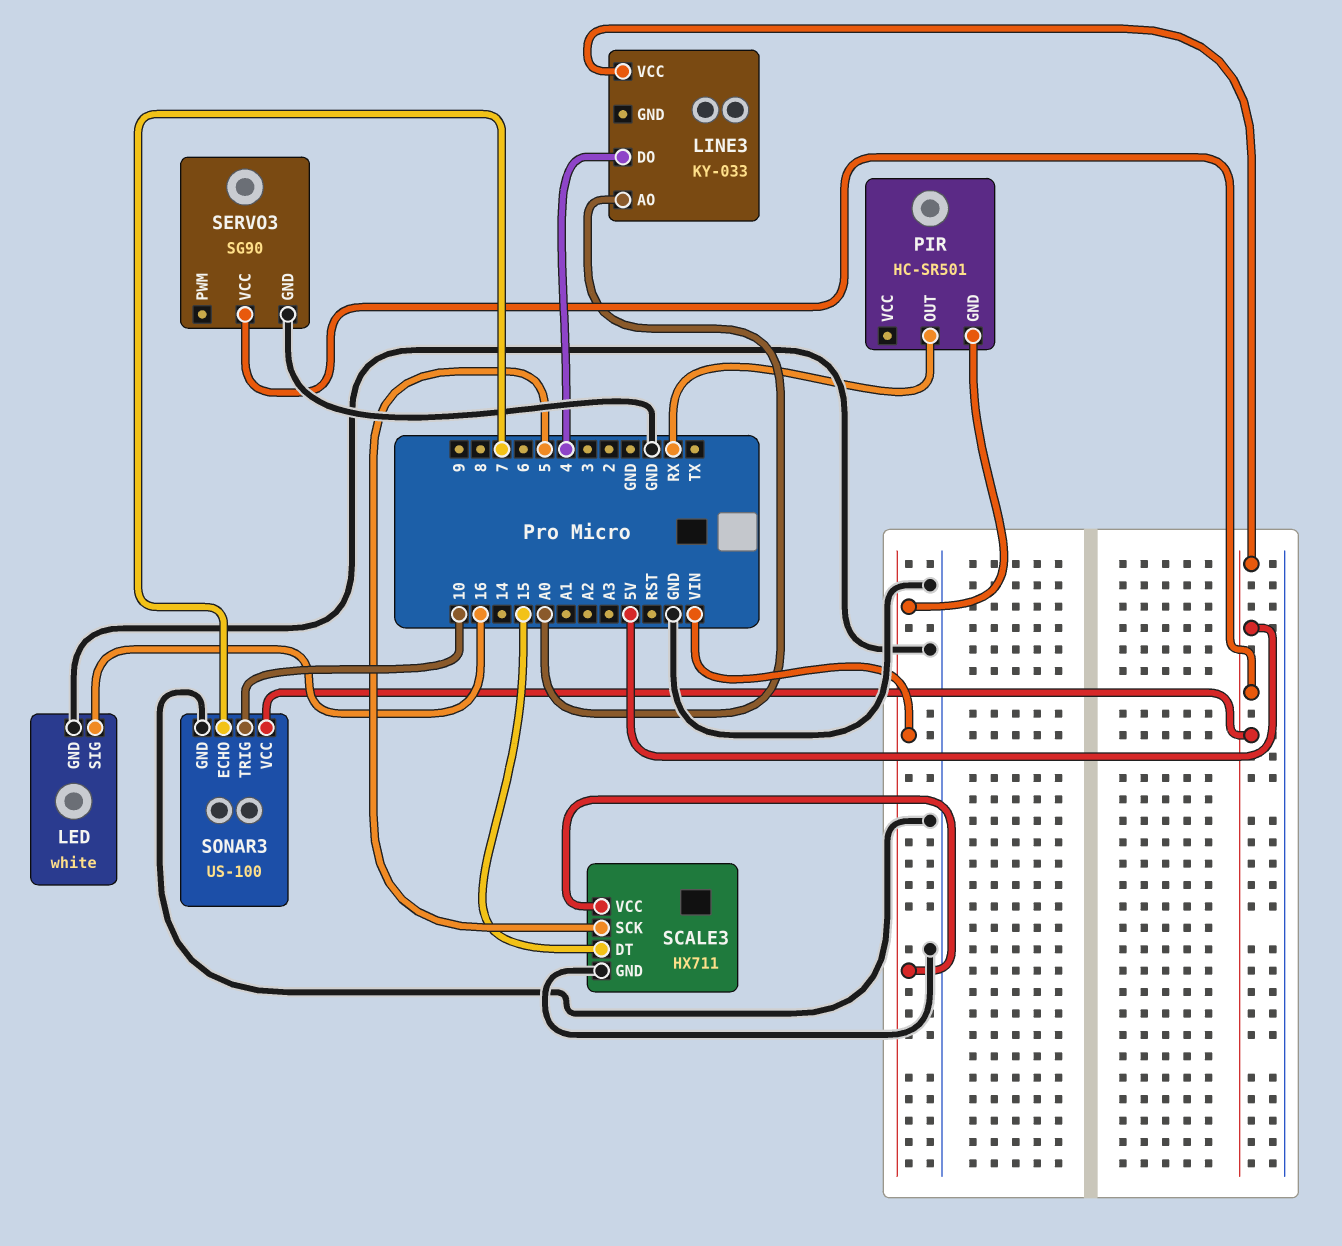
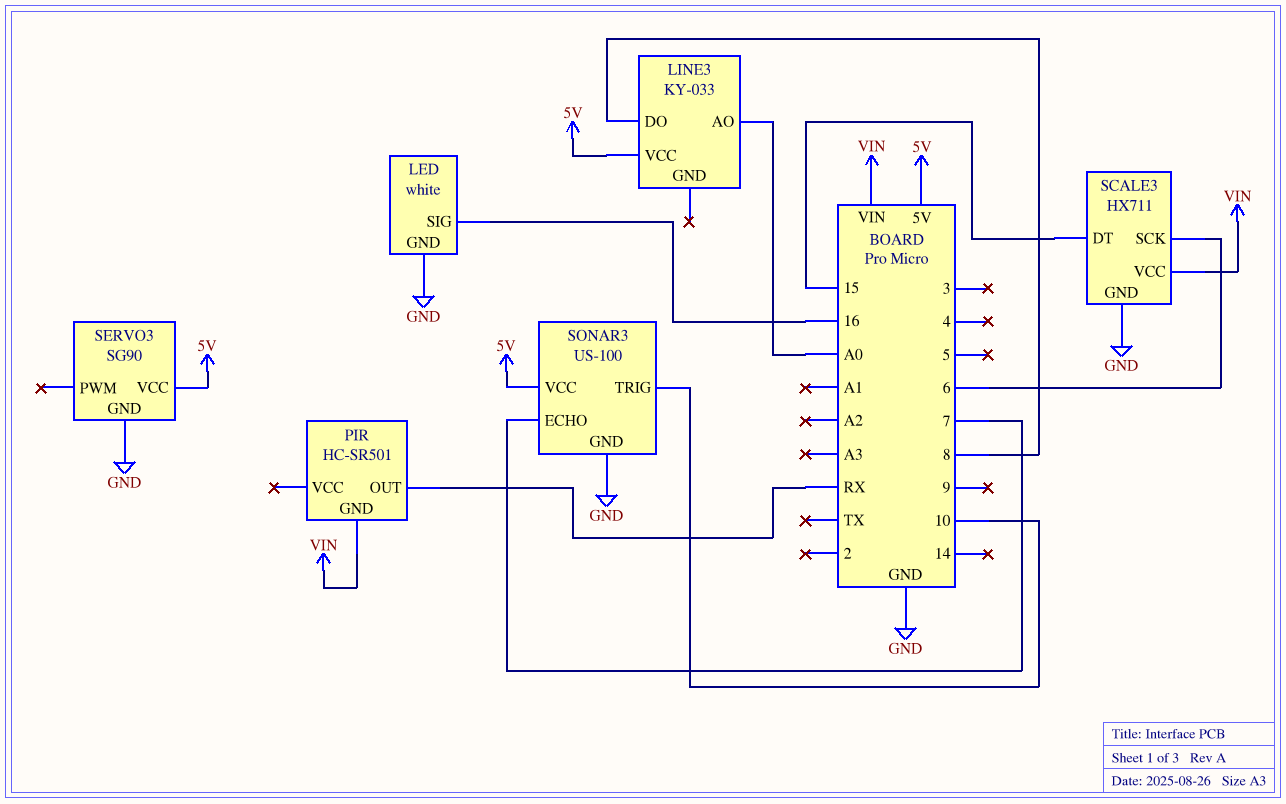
LINE3 pin DO: 4 -> 8
SCALE3 pin SCK: 5 -> 6

